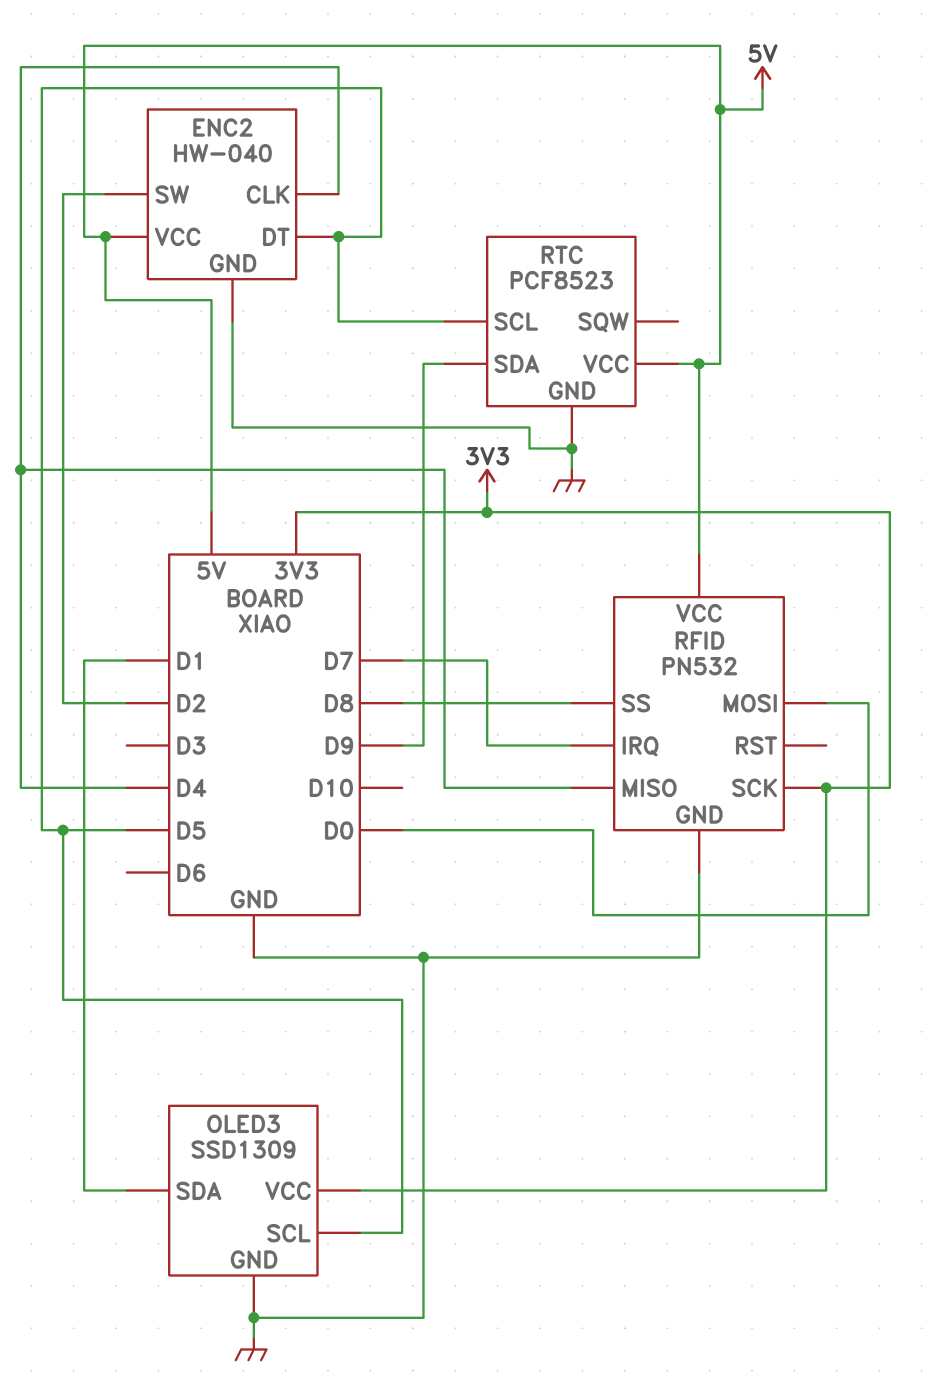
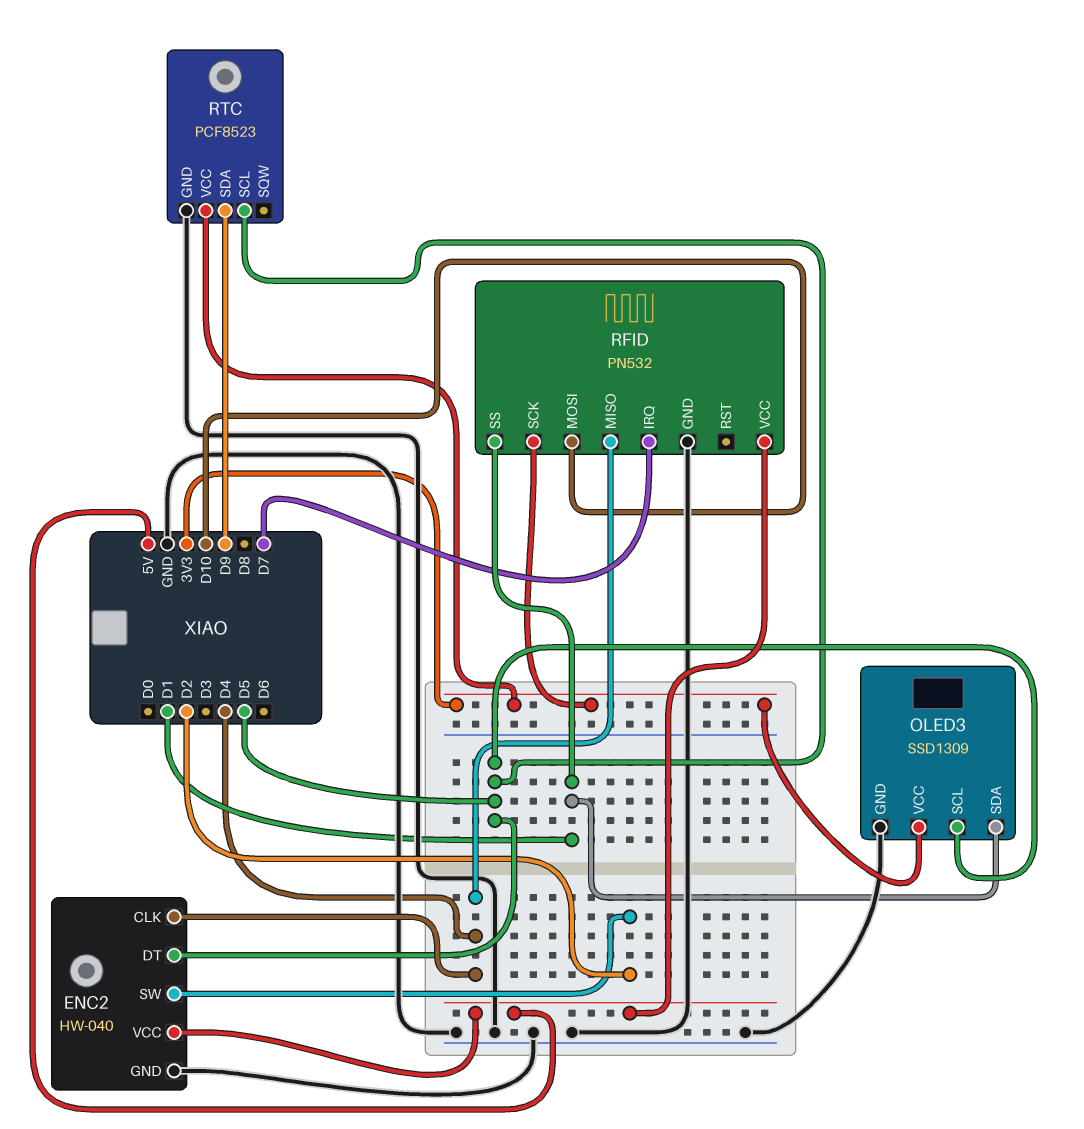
RFID pin MOSI: D0 -> D10
RFID pin SS: D8 -> D1
RTC pin VCC: 5V -> 3V3

